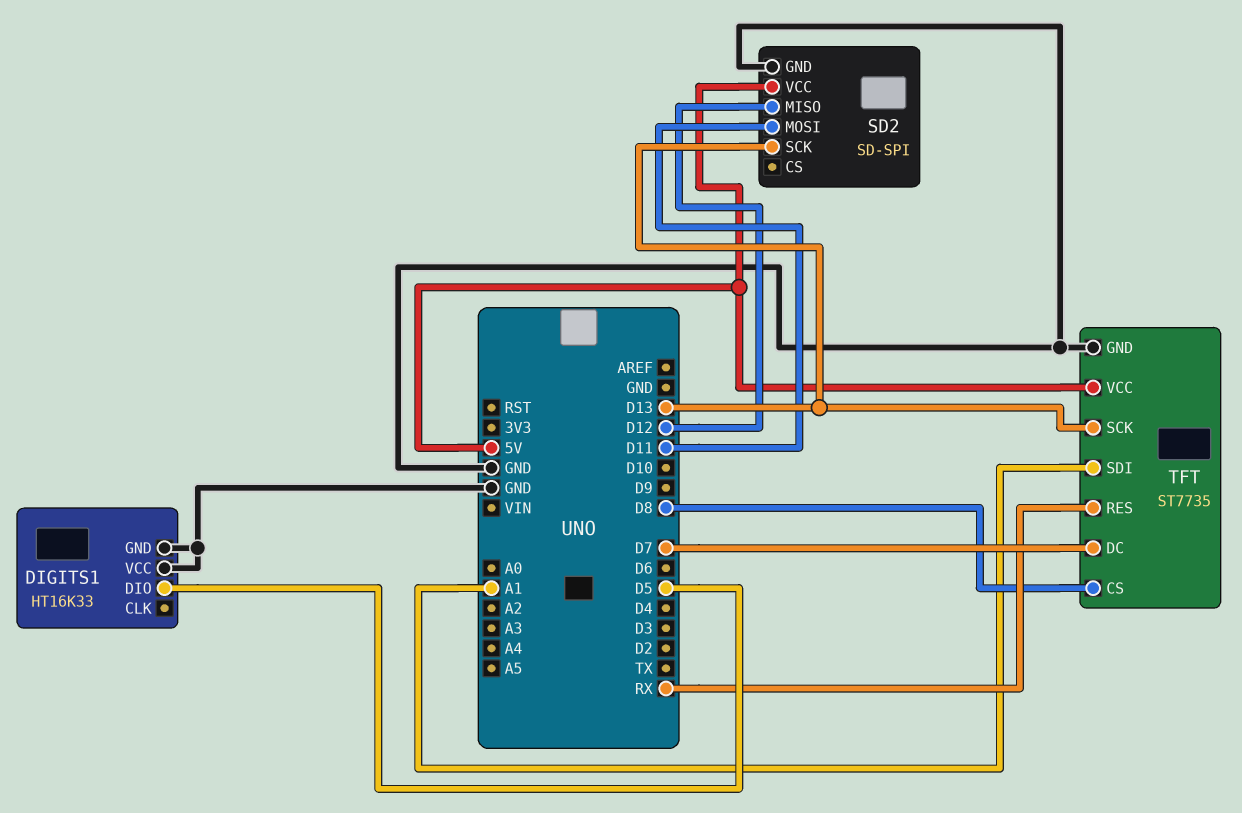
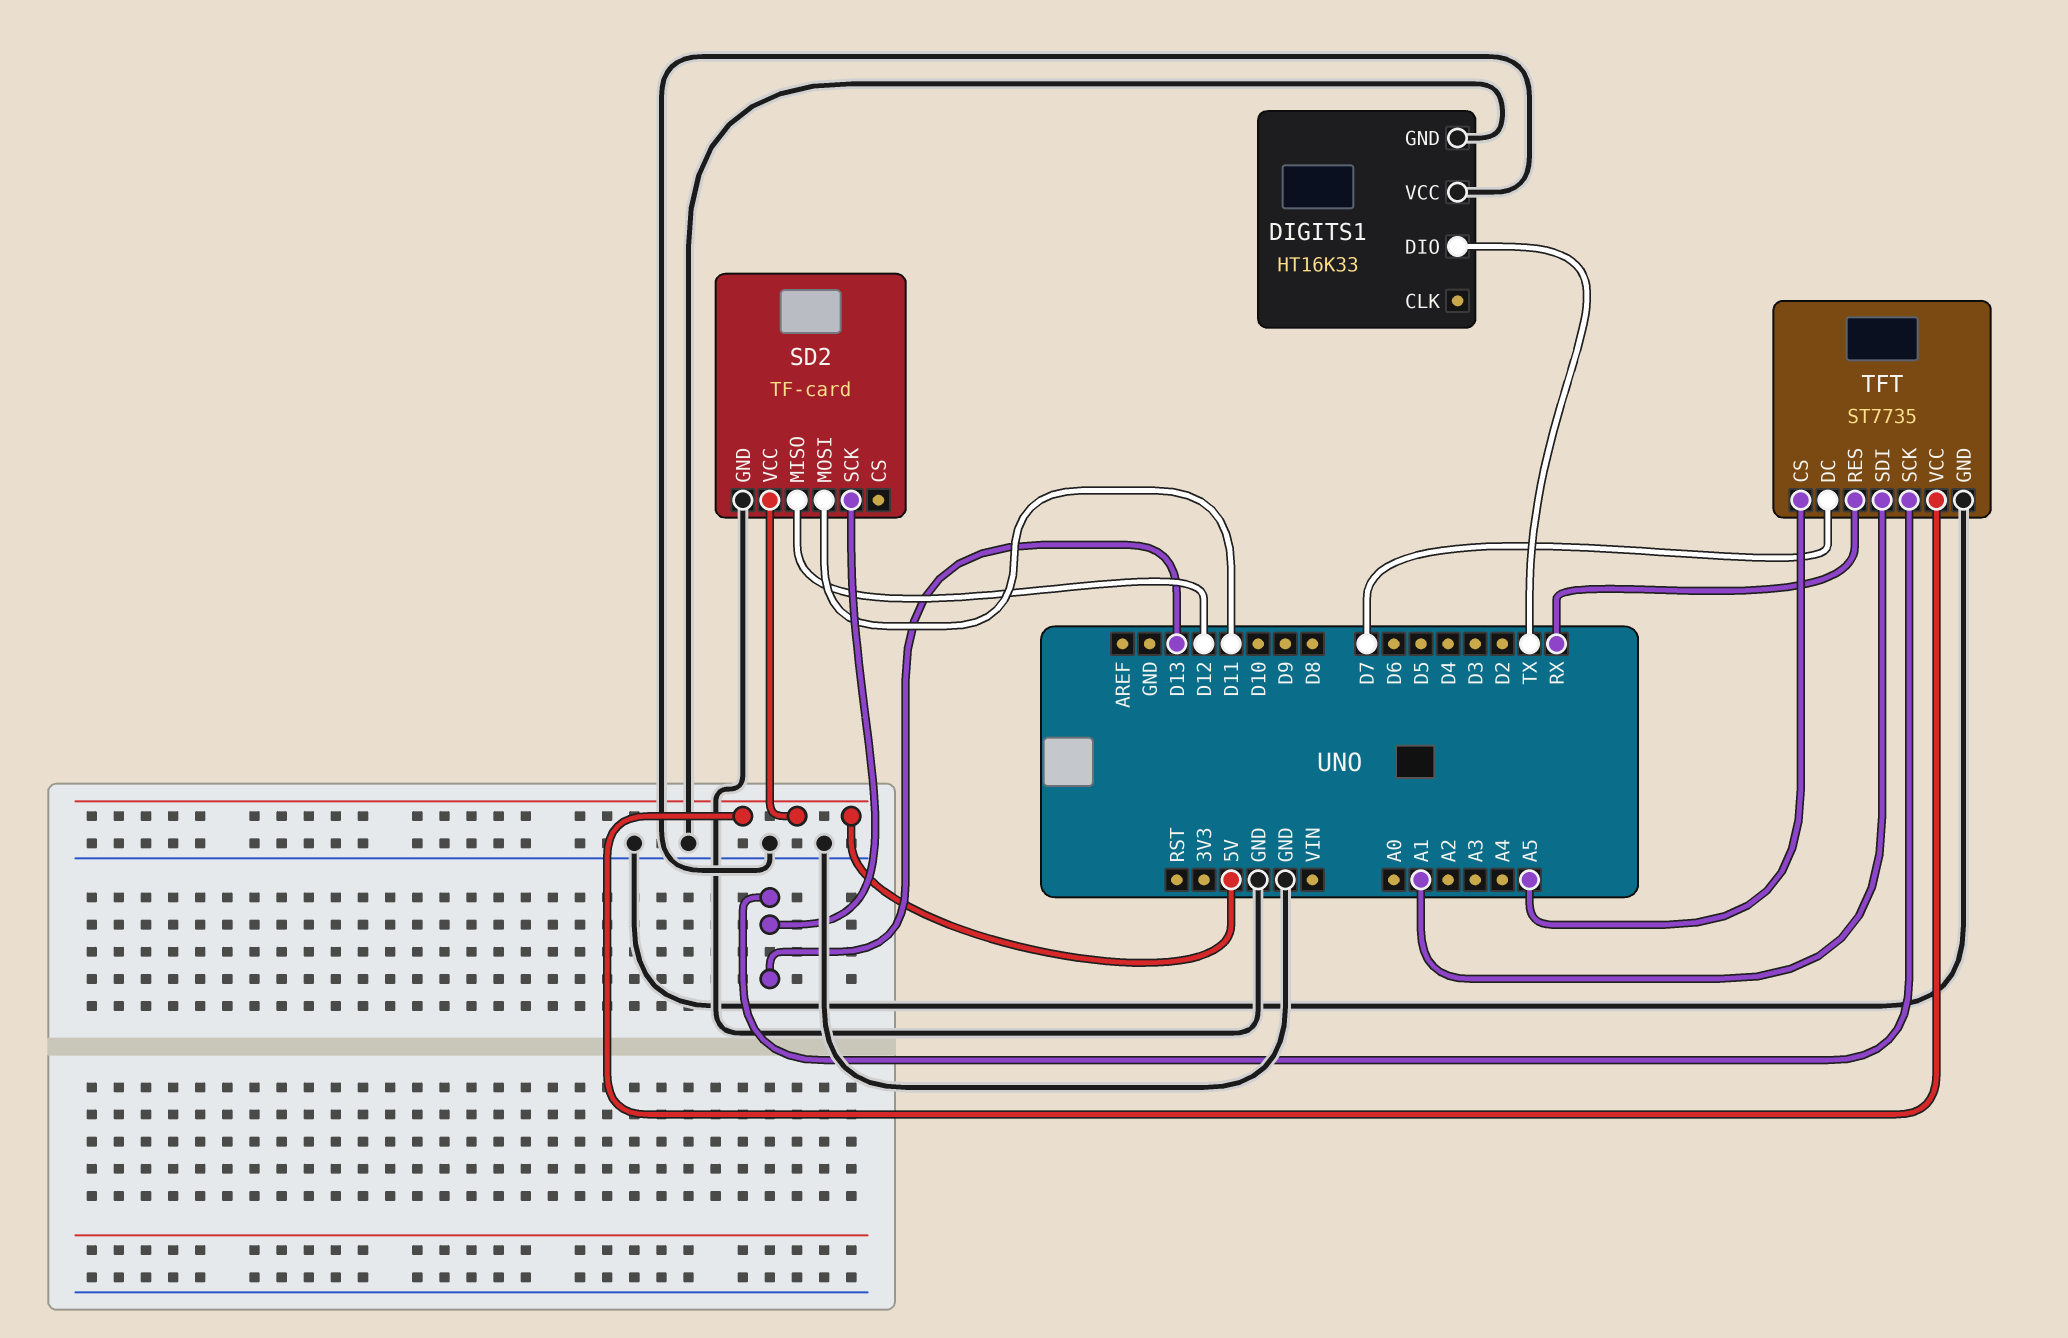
DIGITS1 pin DIO: D5 -> TX
SD2: SD-SPI -> TF-card
TFT pin CS: D8 -> A5

